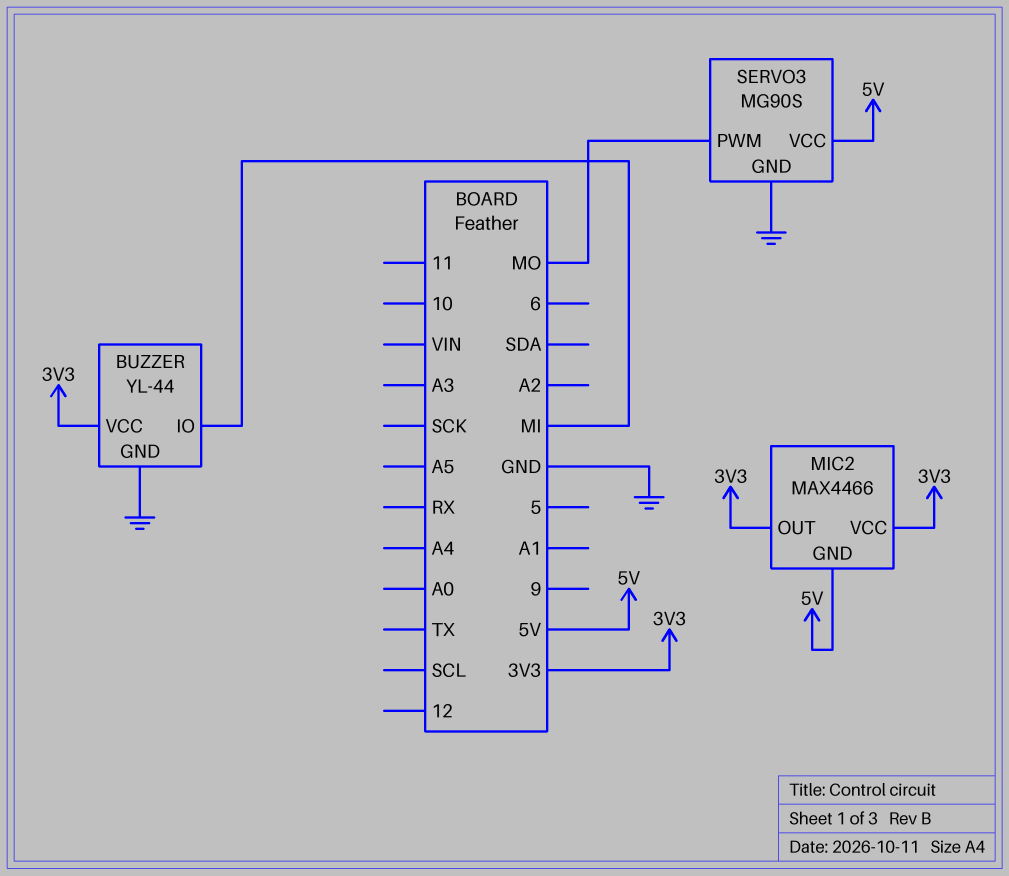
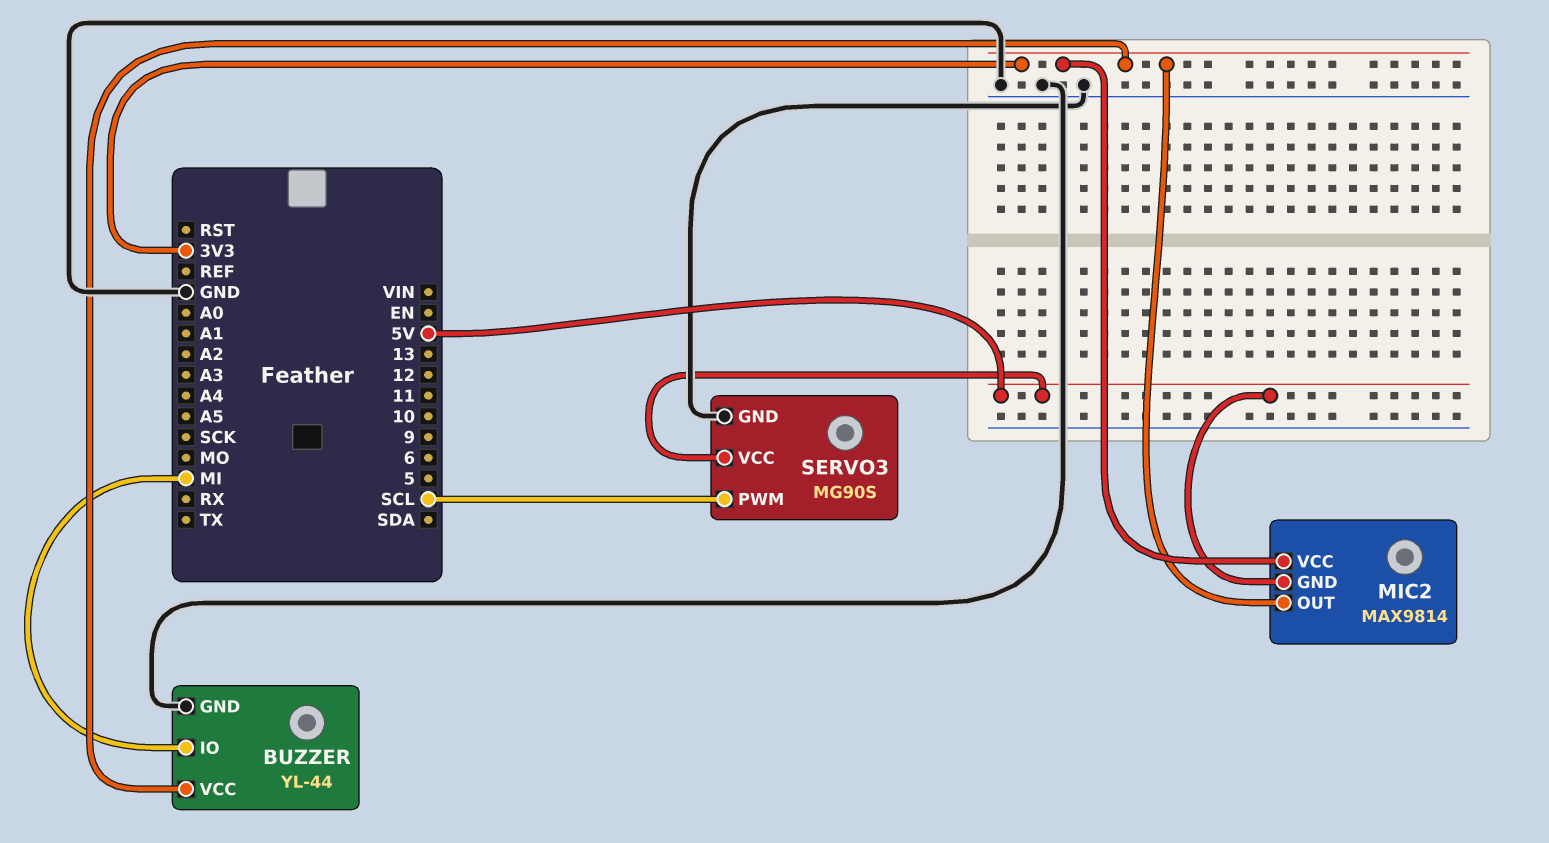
MIC2: MAX4466 -> MAX9814
SERVO3 pin PWM: MO -> SCL

